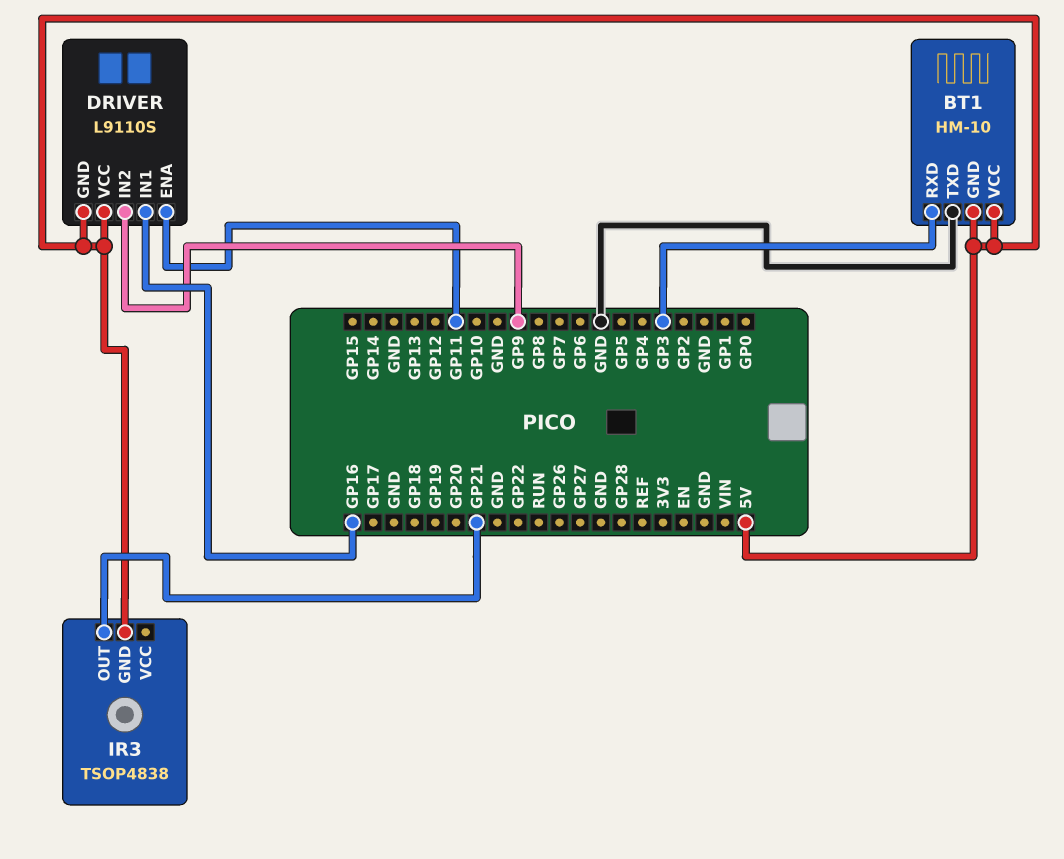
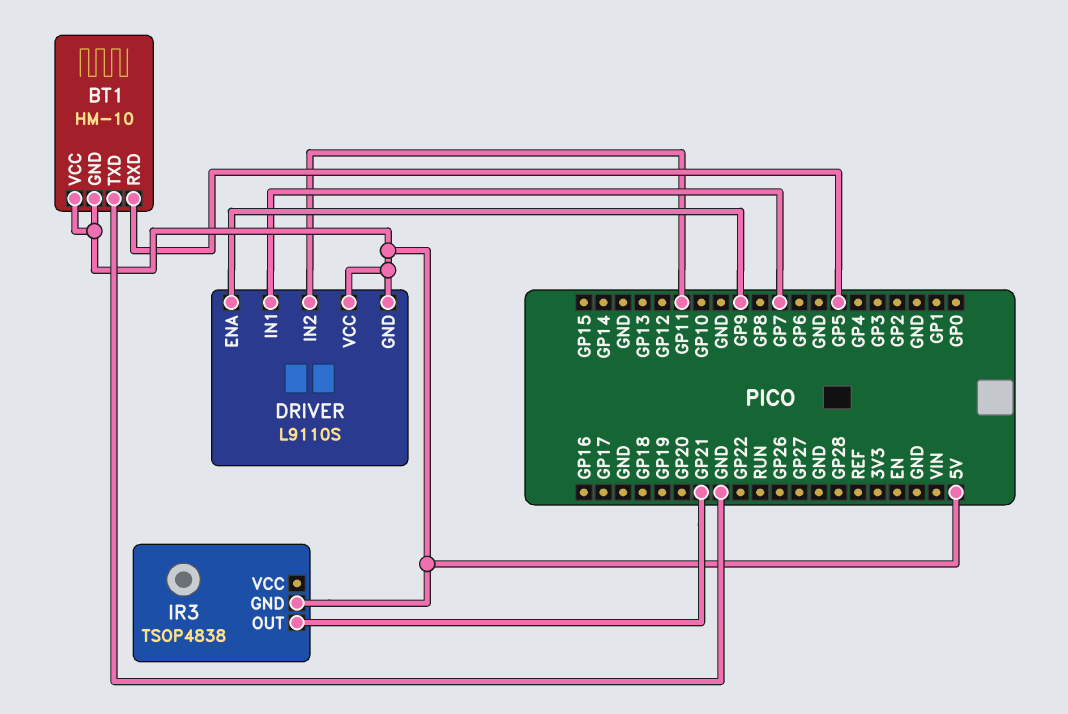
BT1 pin RXD: GP3 -> GP5
DRIVER pin ENA: GP11 -> GP9
DRIVER pin IN1: GP16 -> GP7
DRIVER pin IN2: GP9 -> GP11

